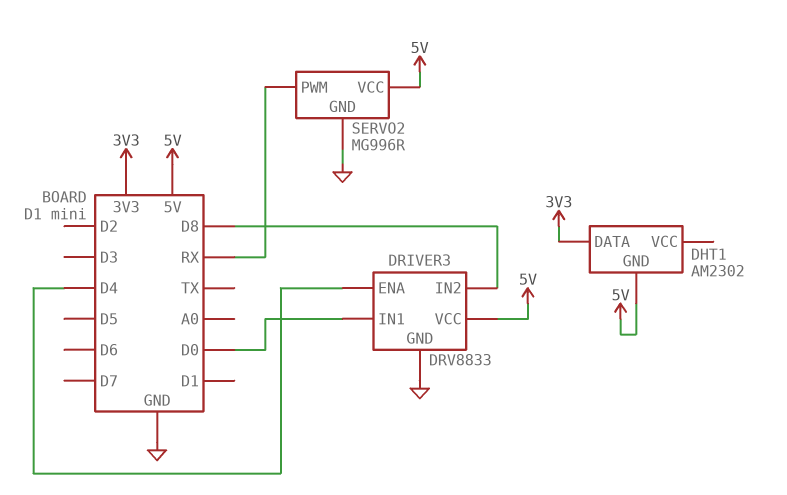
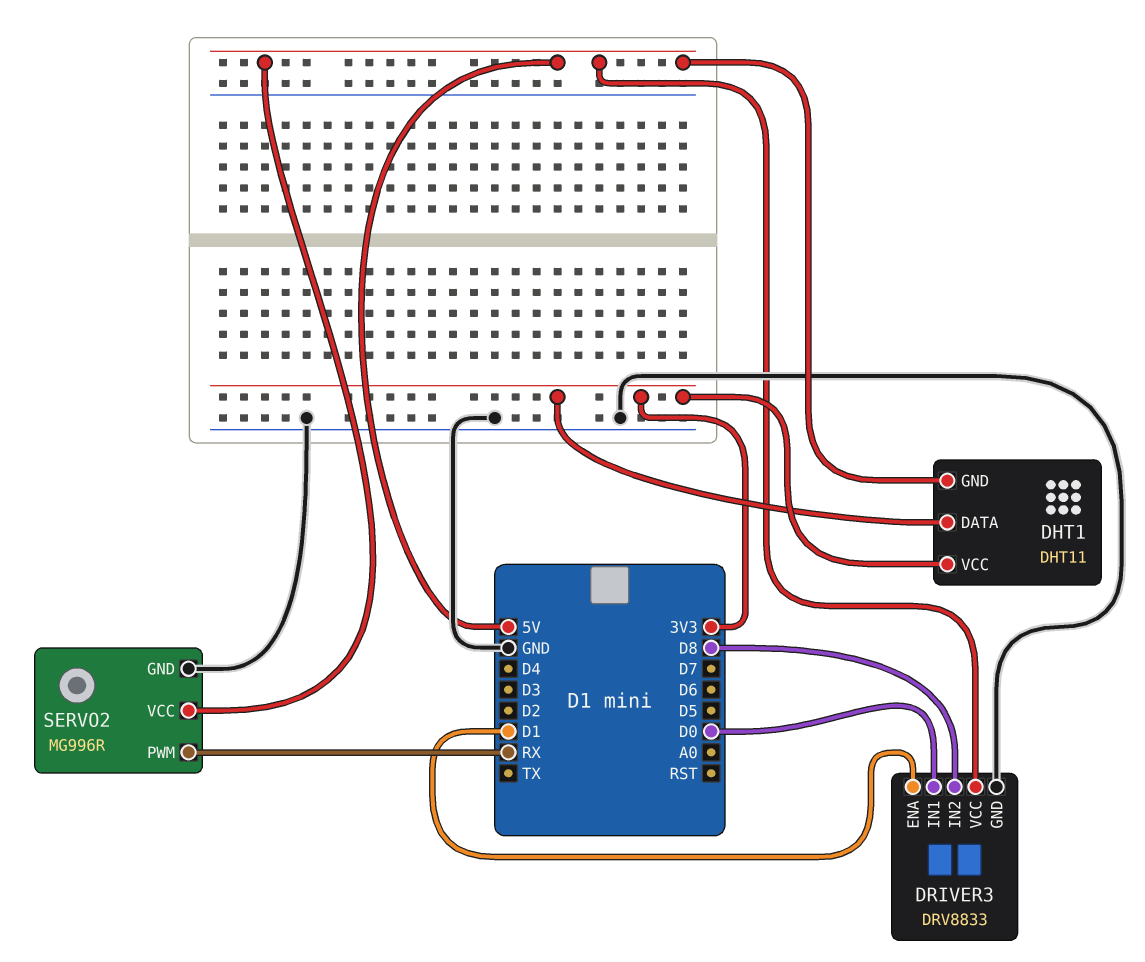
DHT1: AM2302 -> DHT11
DHT1 pin VCC: none -> 3V3
DRIVER3 pin ENA: D4 -> D1

